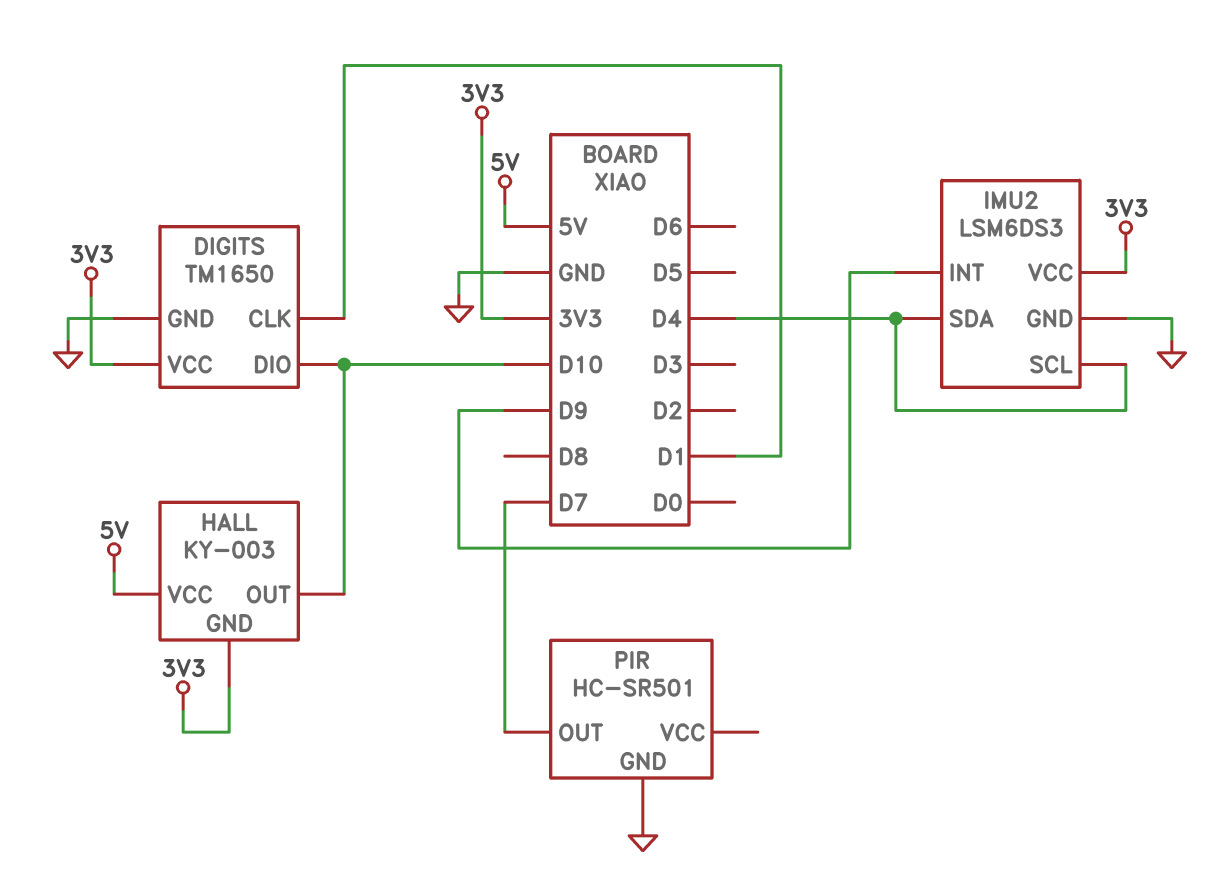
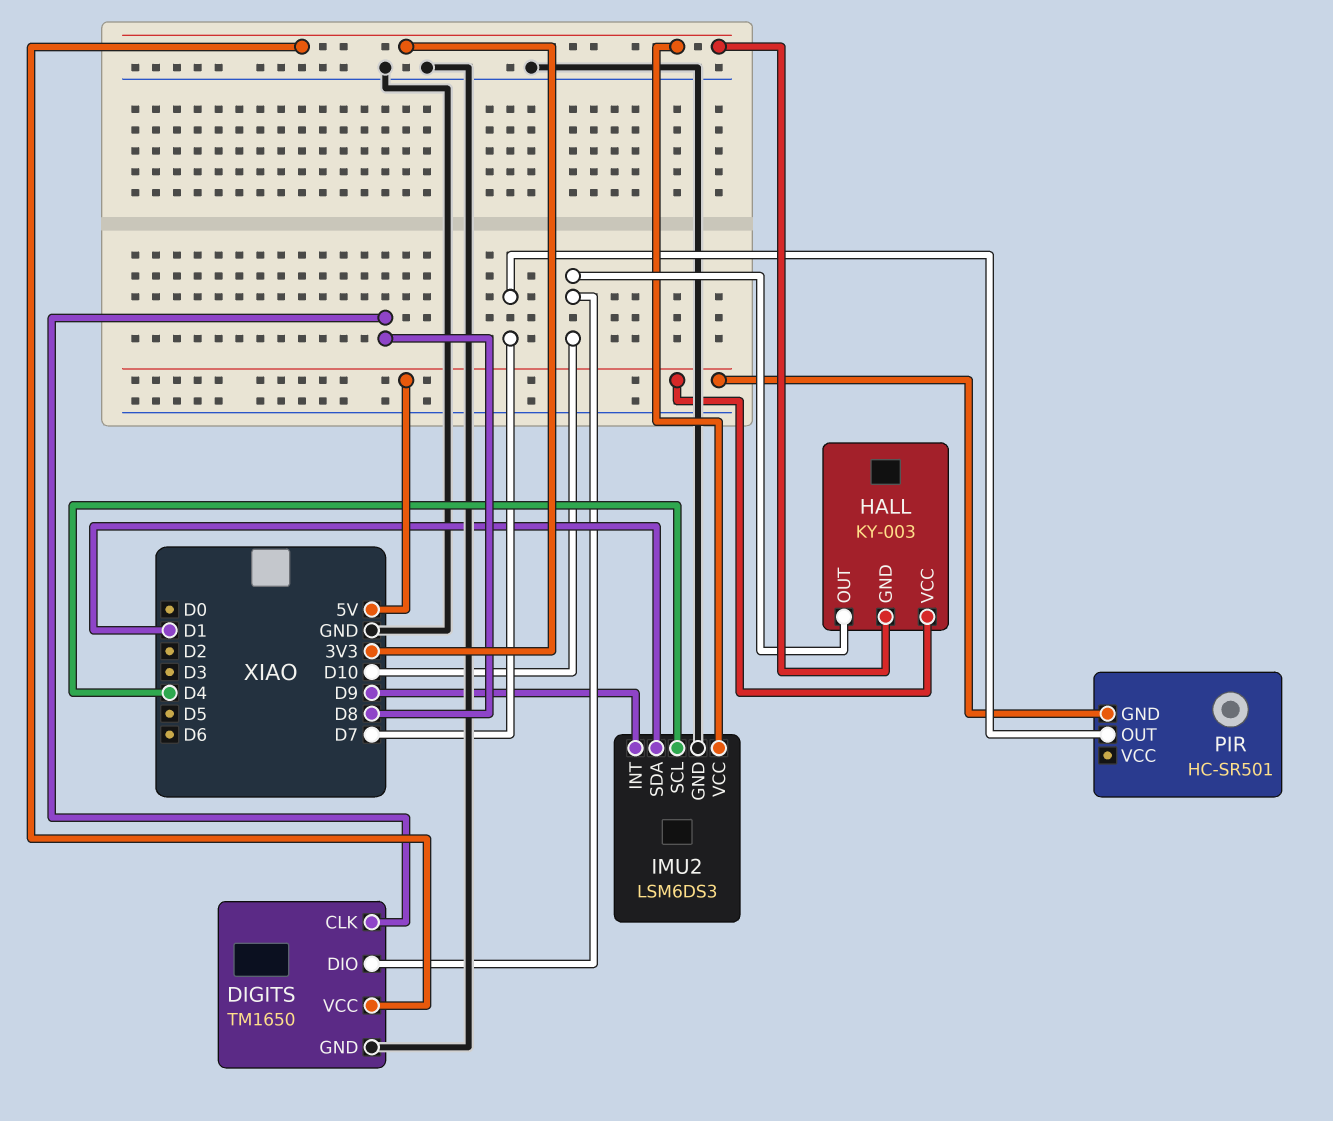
DIGITS pin CLK: D1 -> D8
IMU2 pin SDA: D4 -> D1
PIR pin GND: GND -> 5V

